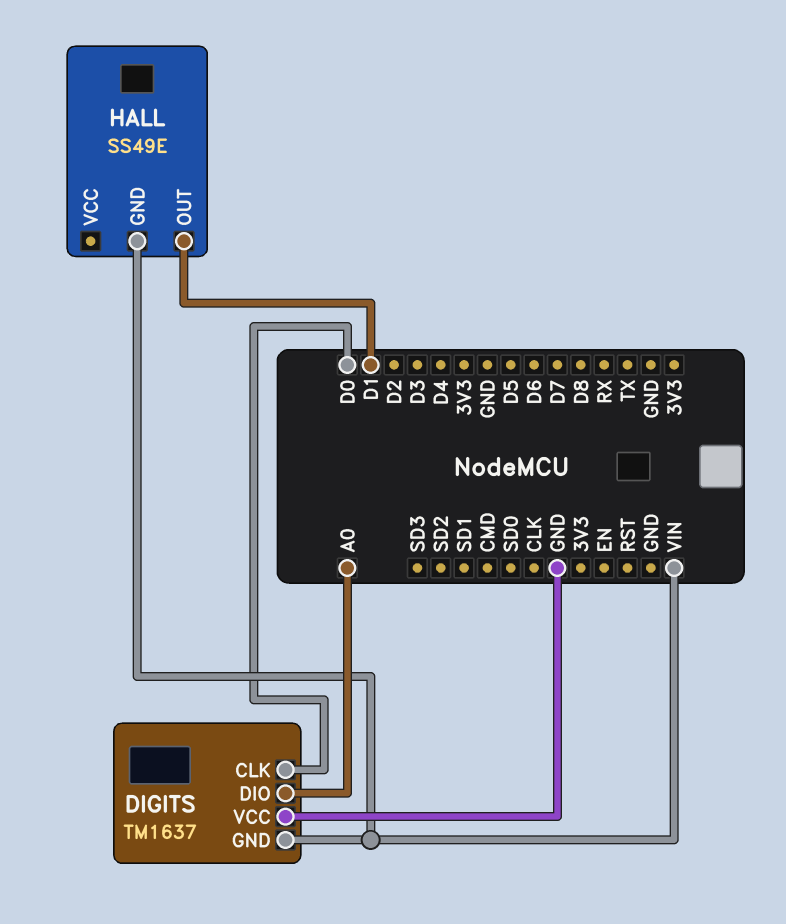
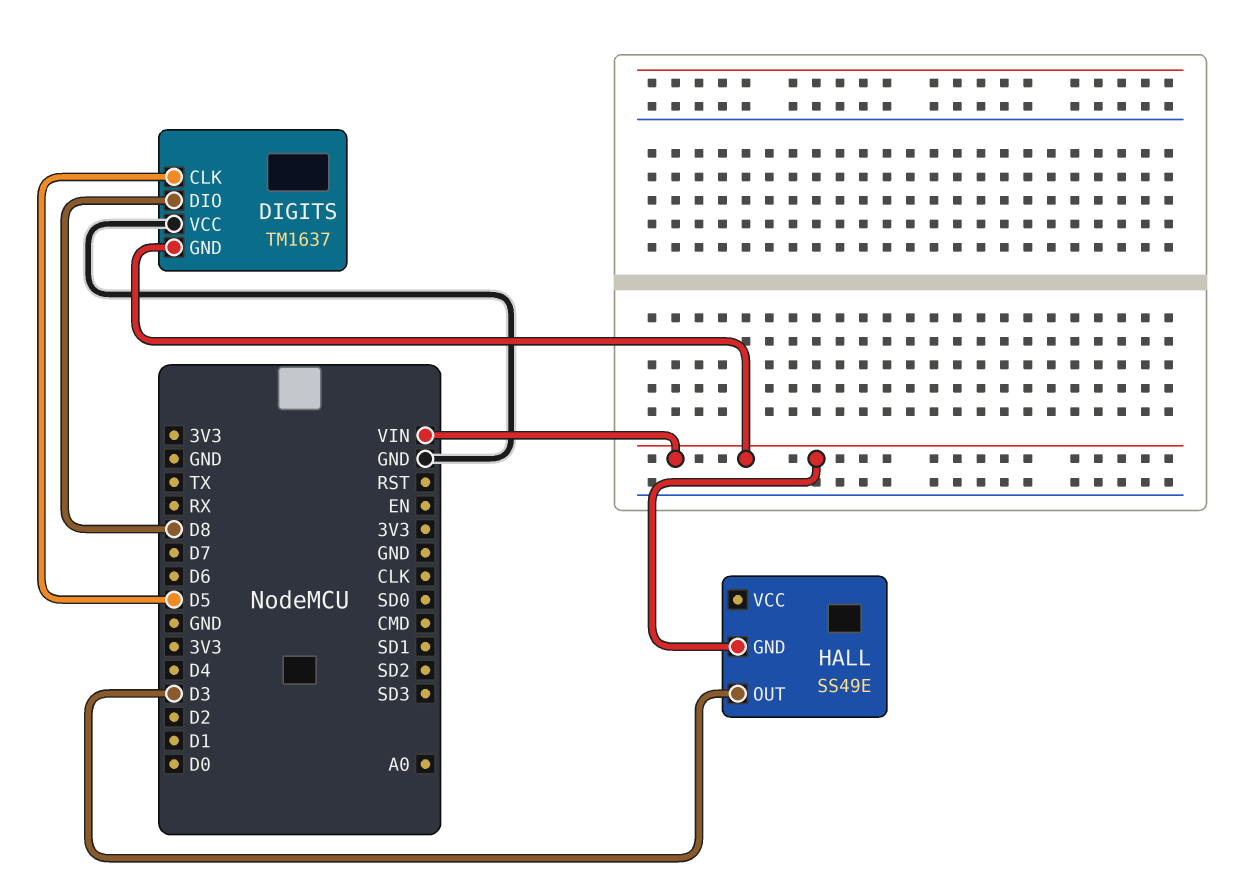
DIGITS pin CLK: D0 -> D5
DIGITS pin DIO: A0 -> D8
HALL pin OUT: D1 -> D3

